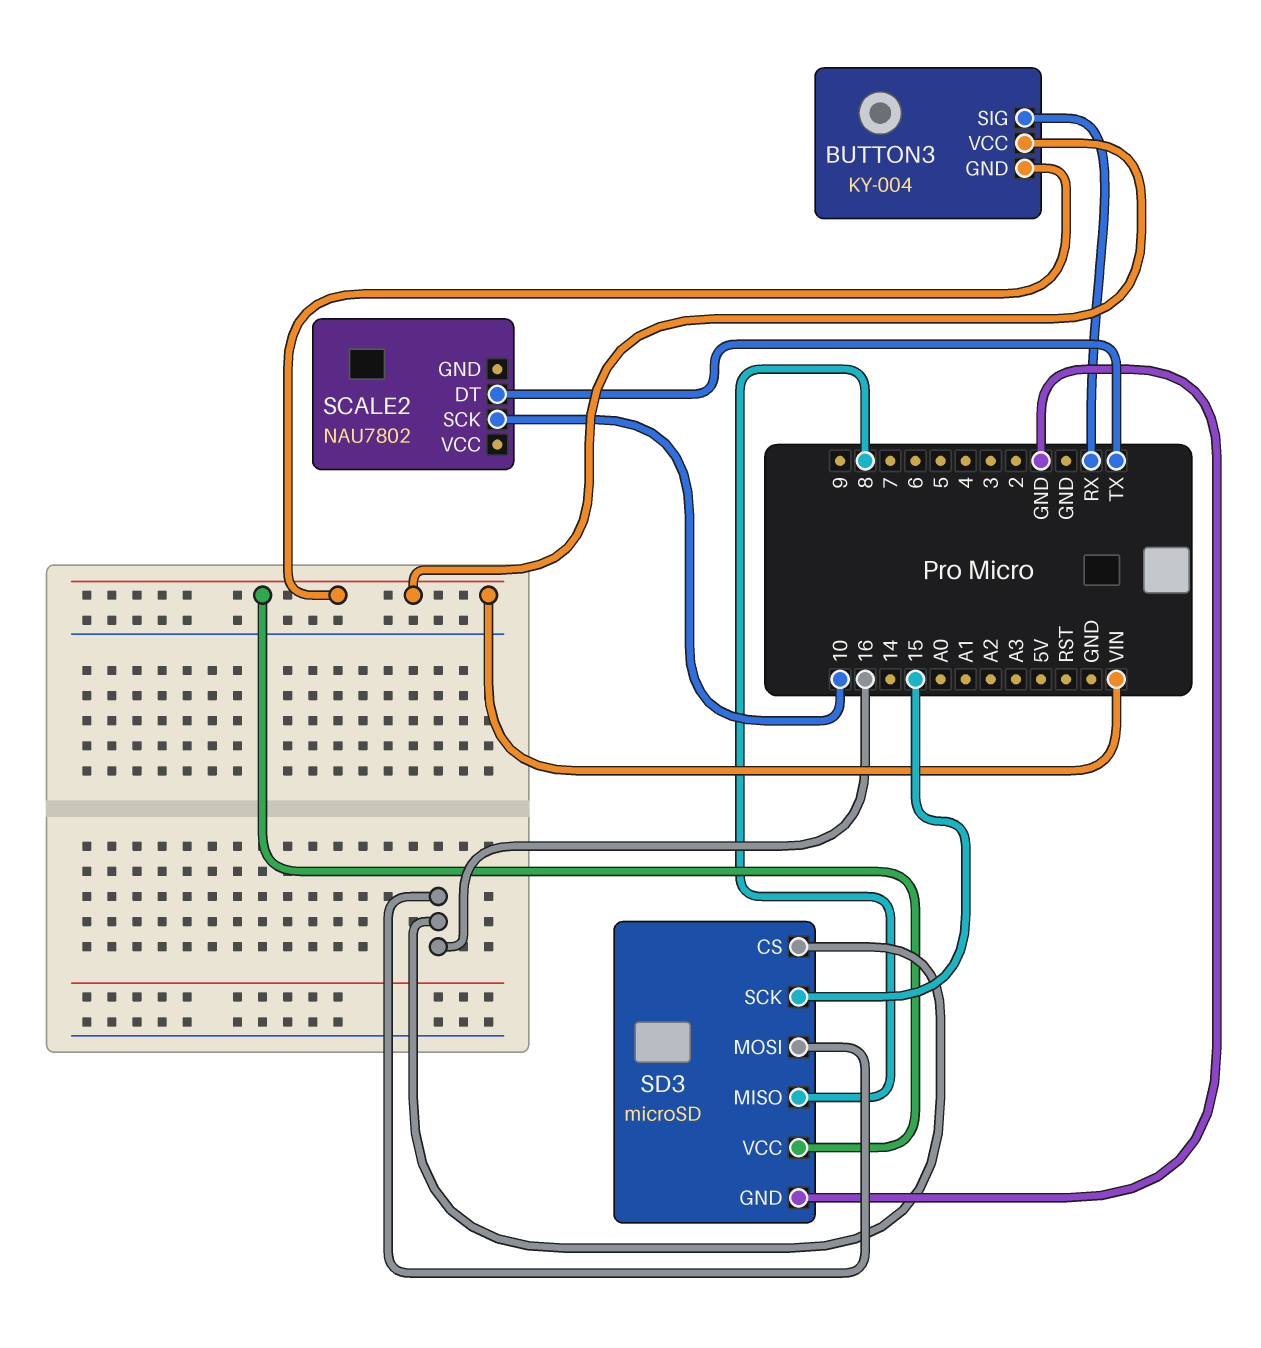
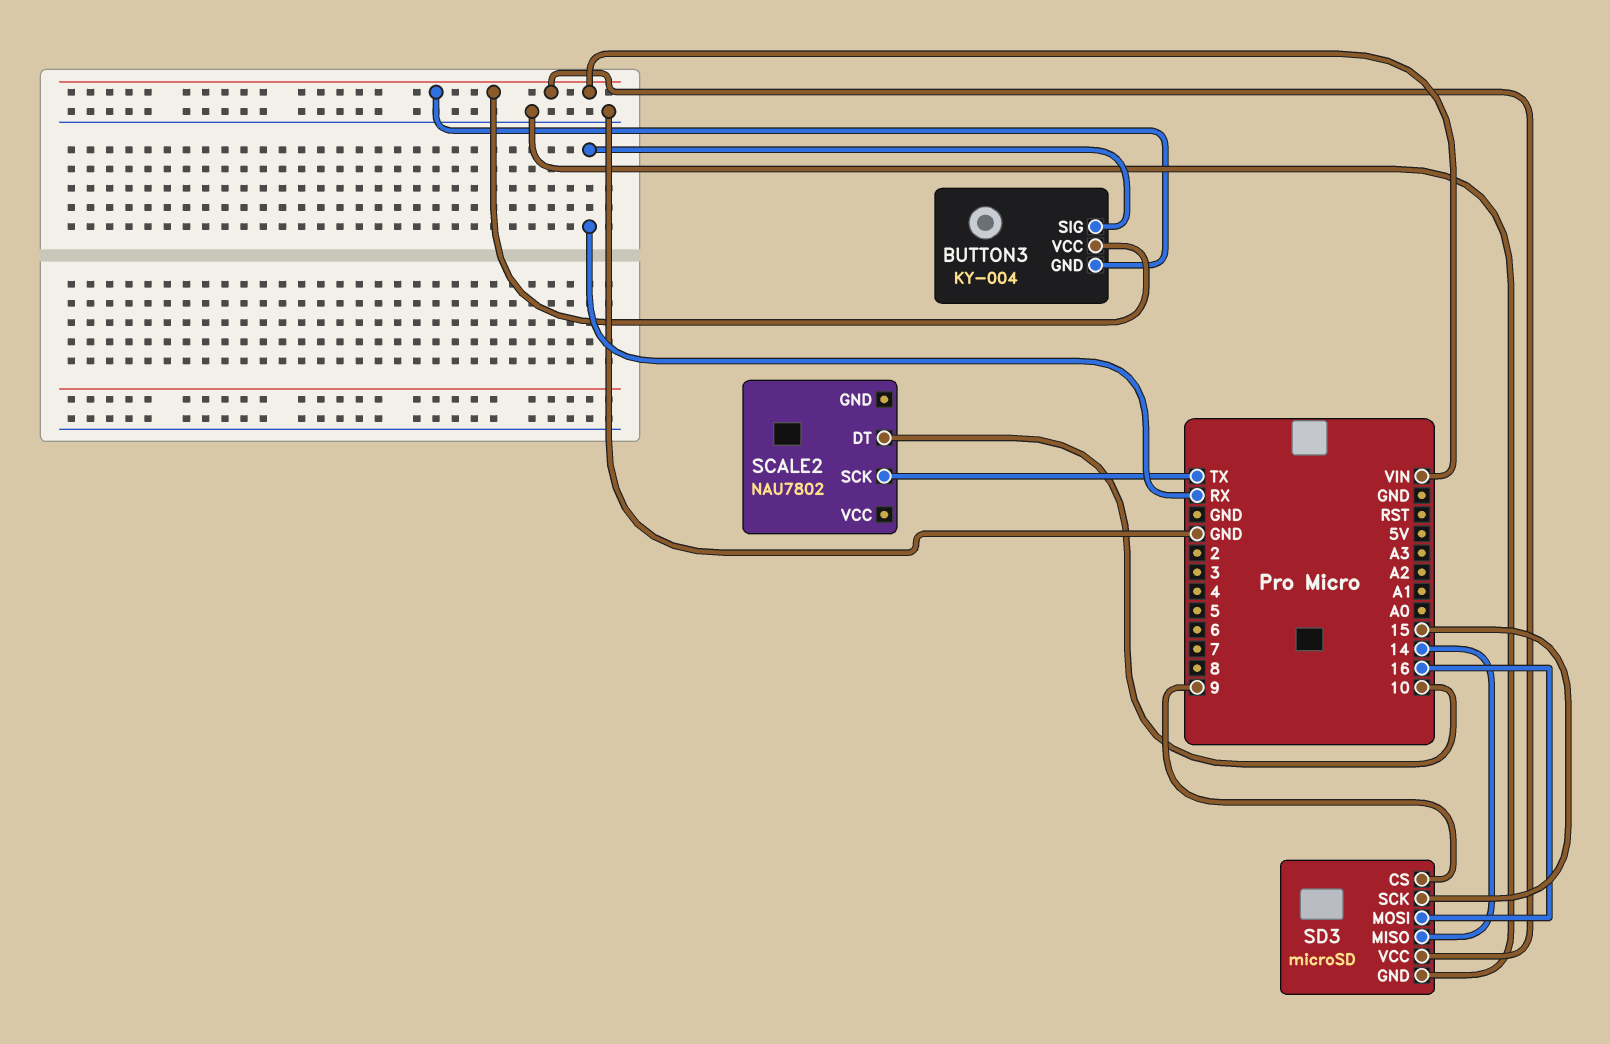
SCALE2 pin DT: TX -> 10
SCALE2 pin SCK: 10 -> TX
SD3 pin CS: 16 -> 9
SD3 pin MISO: 8 -> 14

